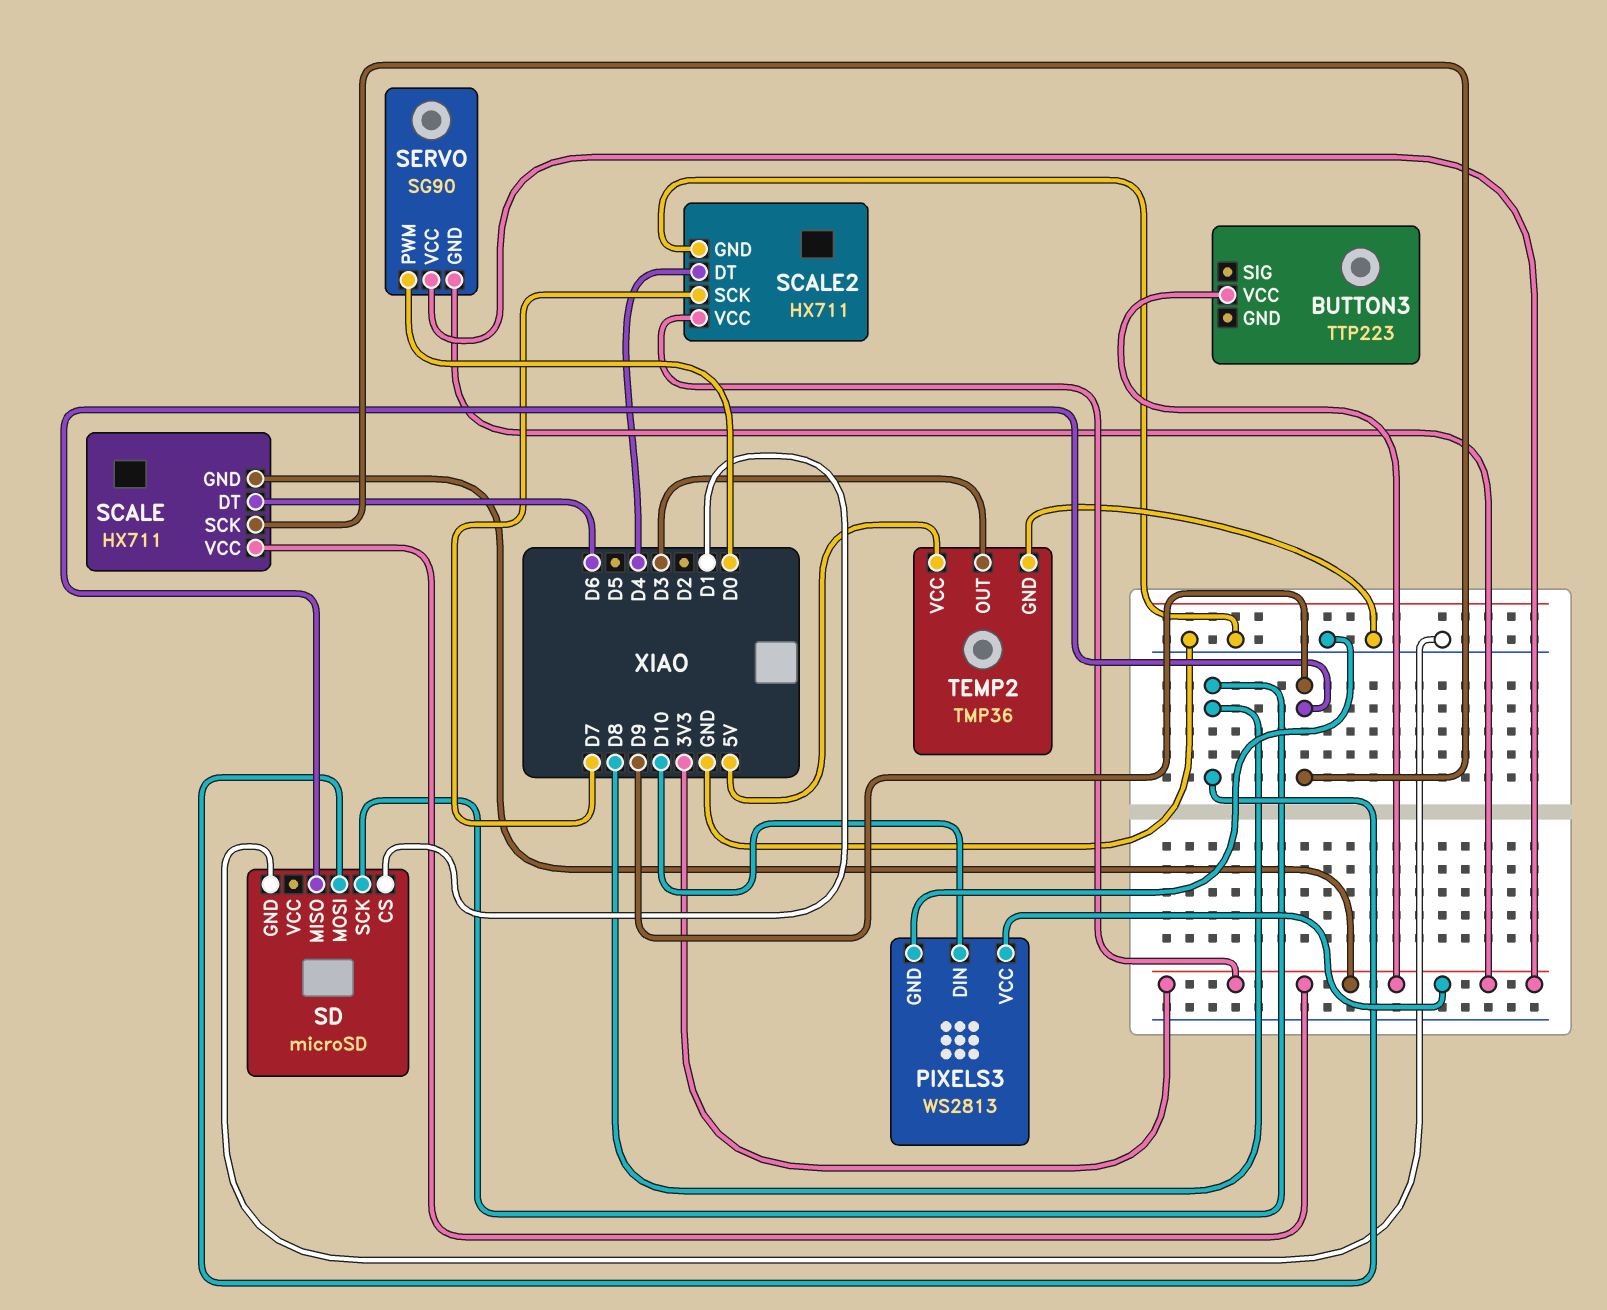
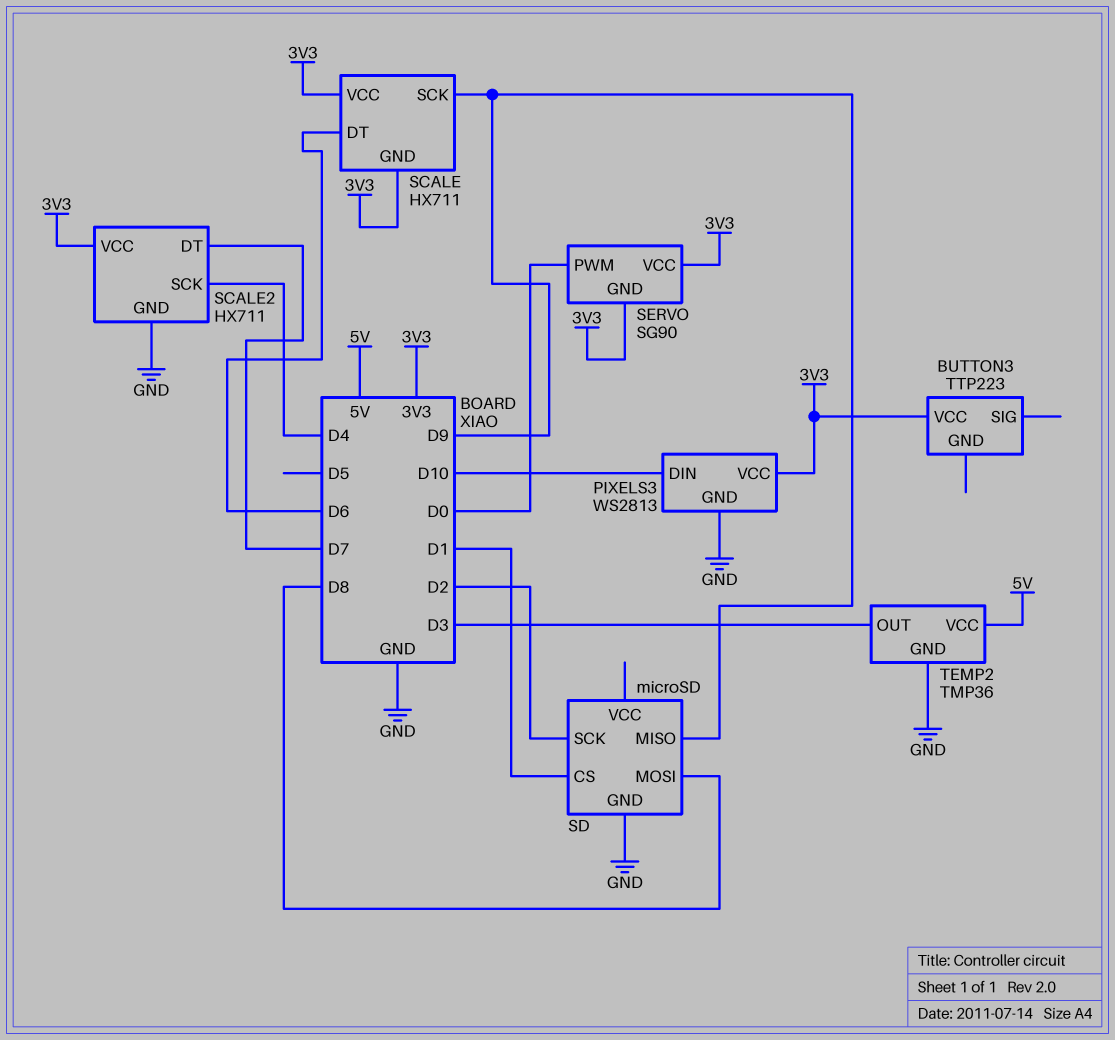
SCALE2 pin DT: D4 -> D7
SCALE2 pin SCK: D7 -> D4
SD pin SCK: D8 -> D2

